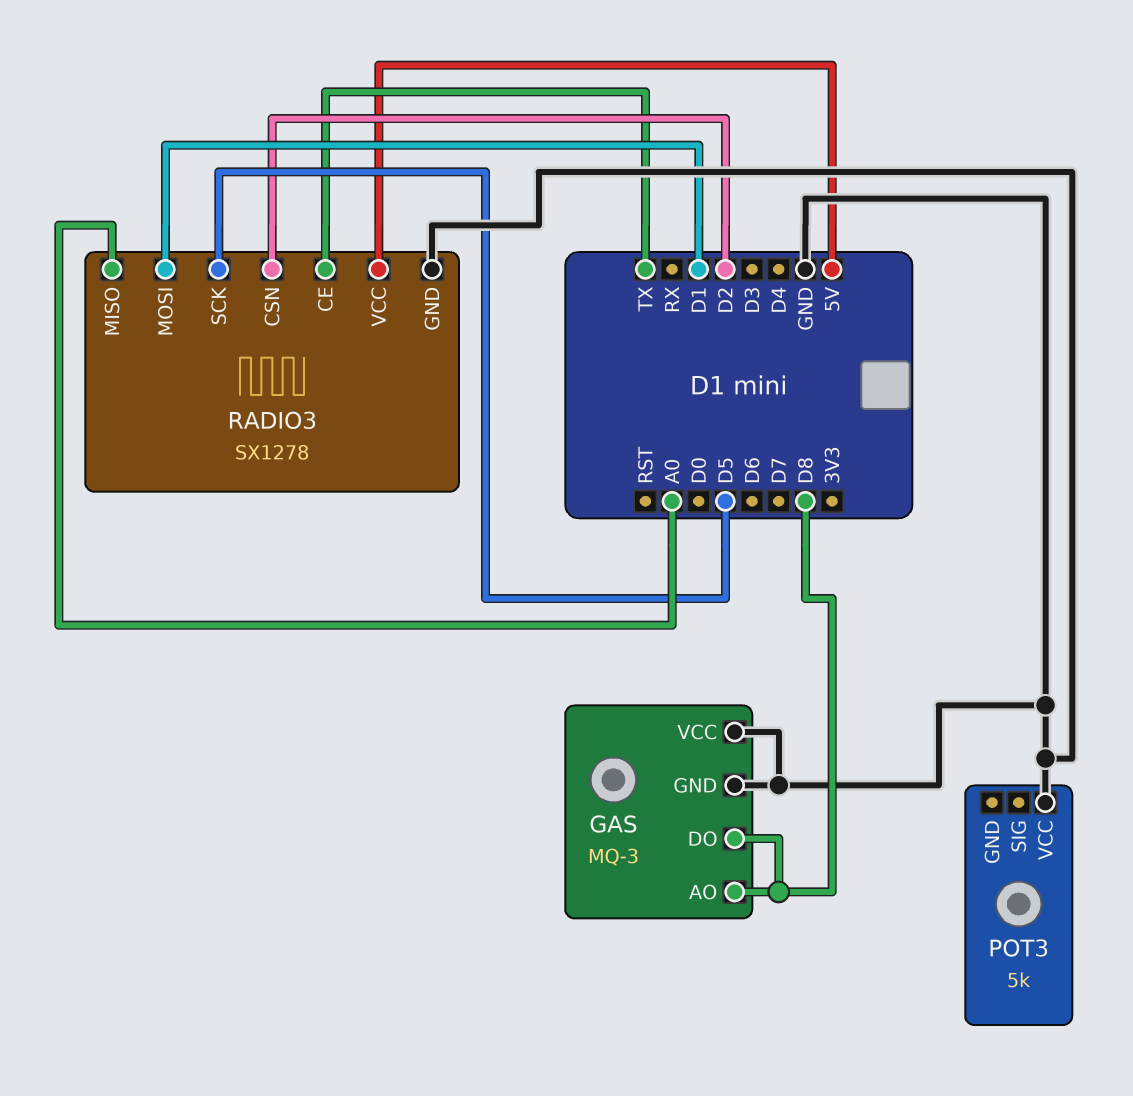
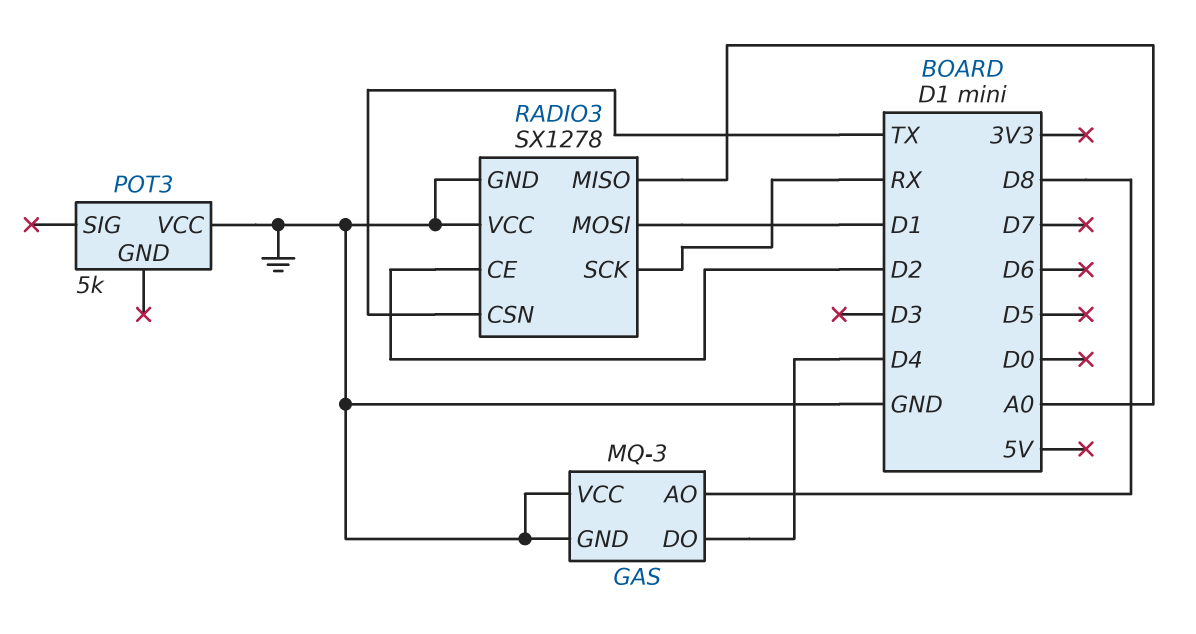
GAS pin DO: D8 -> D4
RADIO3 pin CE: TX -> D2
RADIO3 pin CSN: D2 -> TX
RADIO3 pin SCK: D5 -> RX
RADIO3 pin VCC: 5V -> GND

